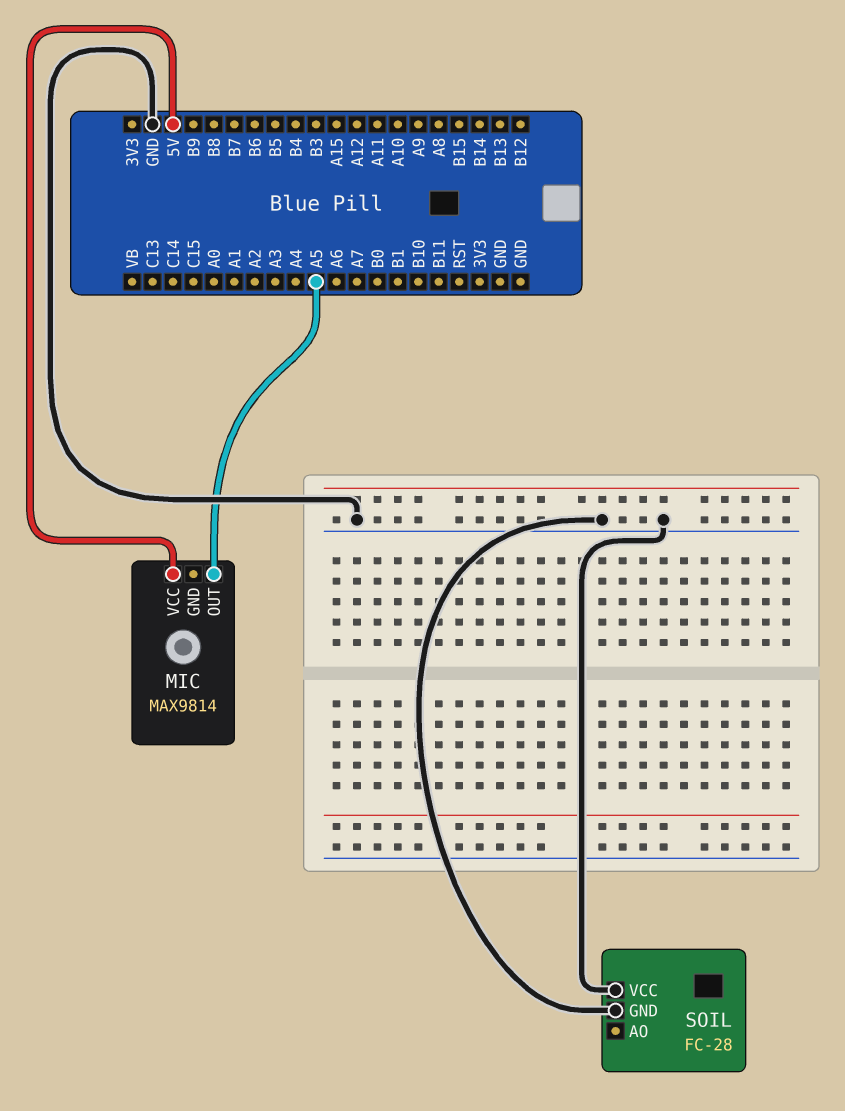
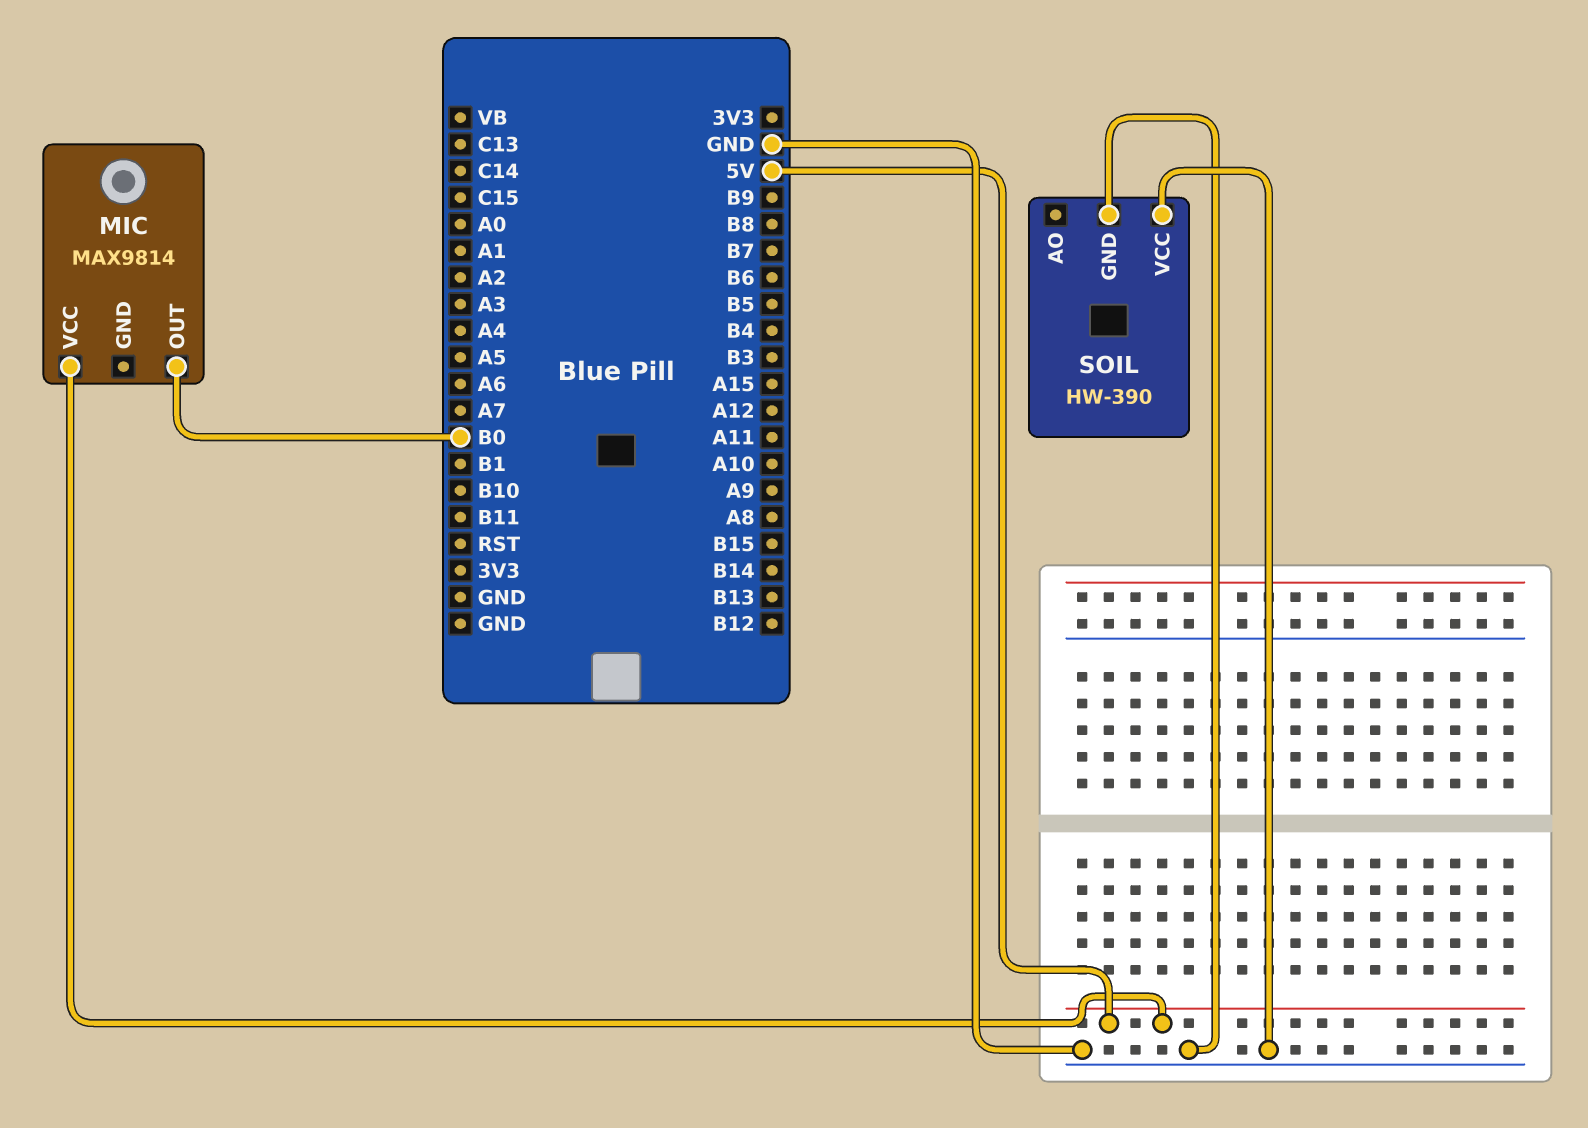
MIC pin OUT: A5 -> B0
SOIL: FC-28 -> HW-390

